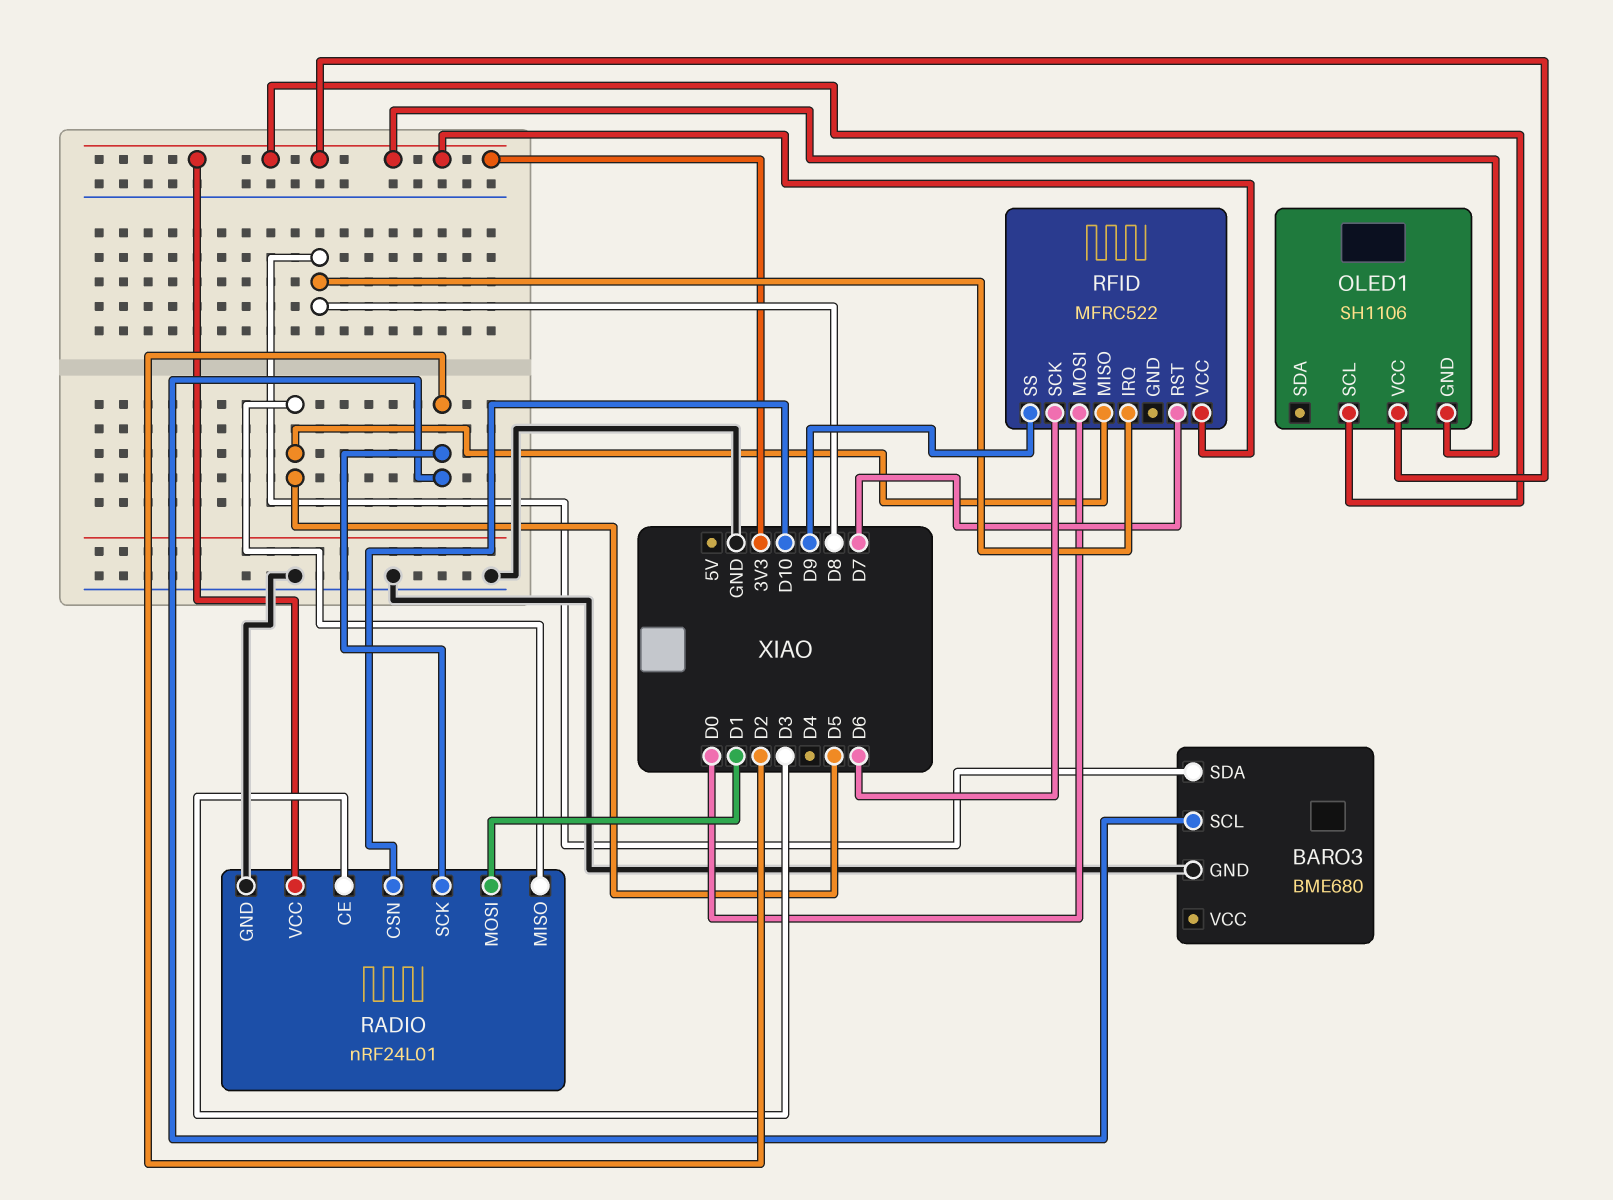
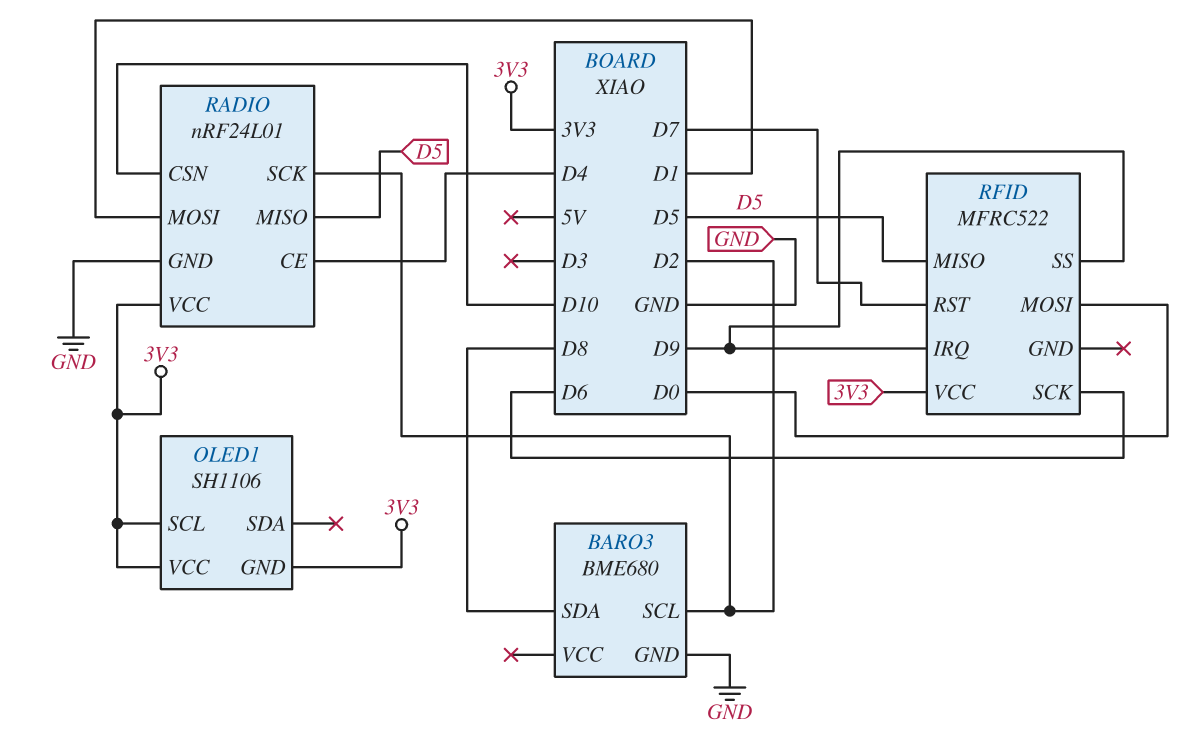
RADIO pin CE: D3 -> D4
RFID pin IRQ: D8 -> D9

